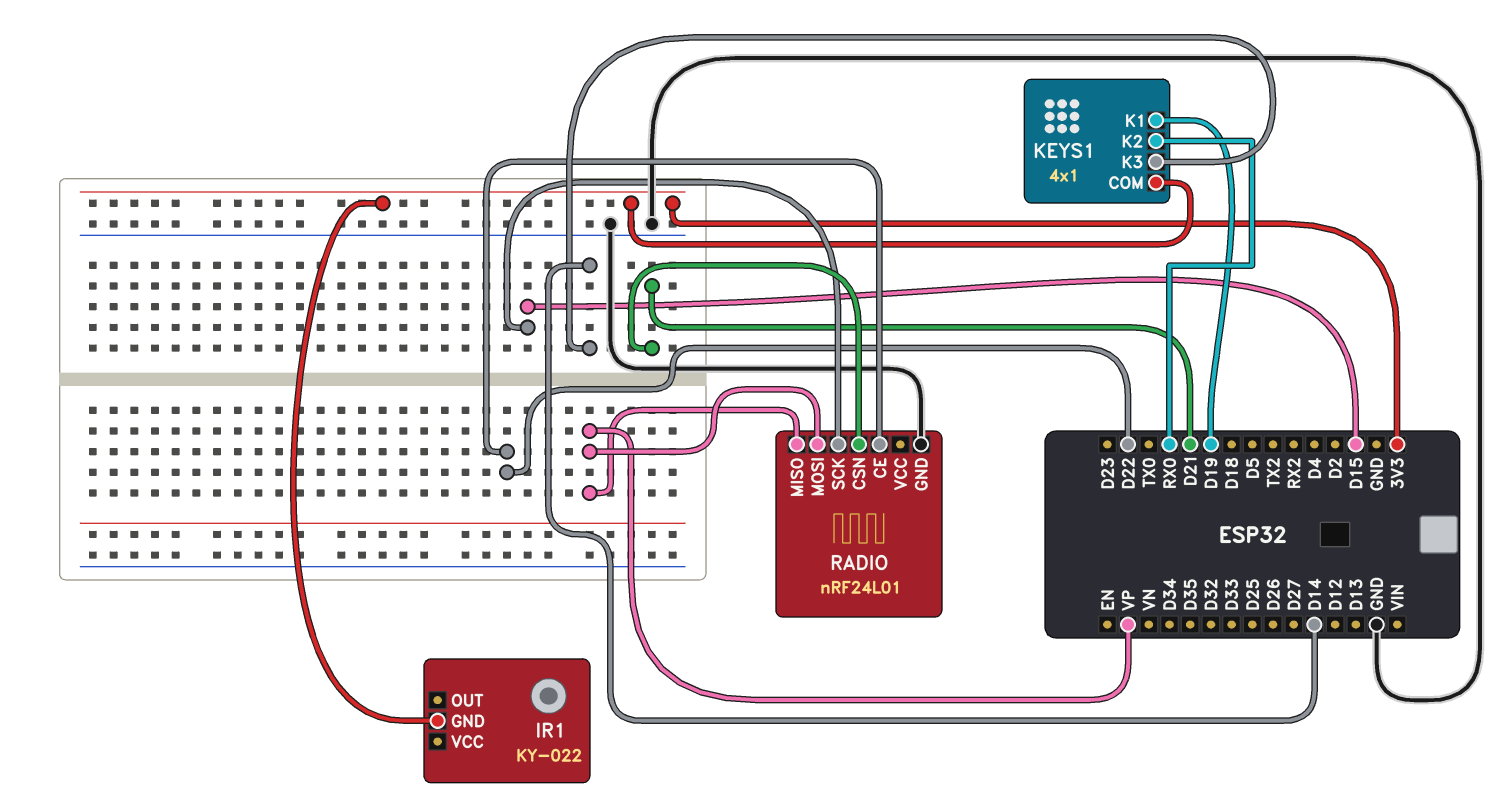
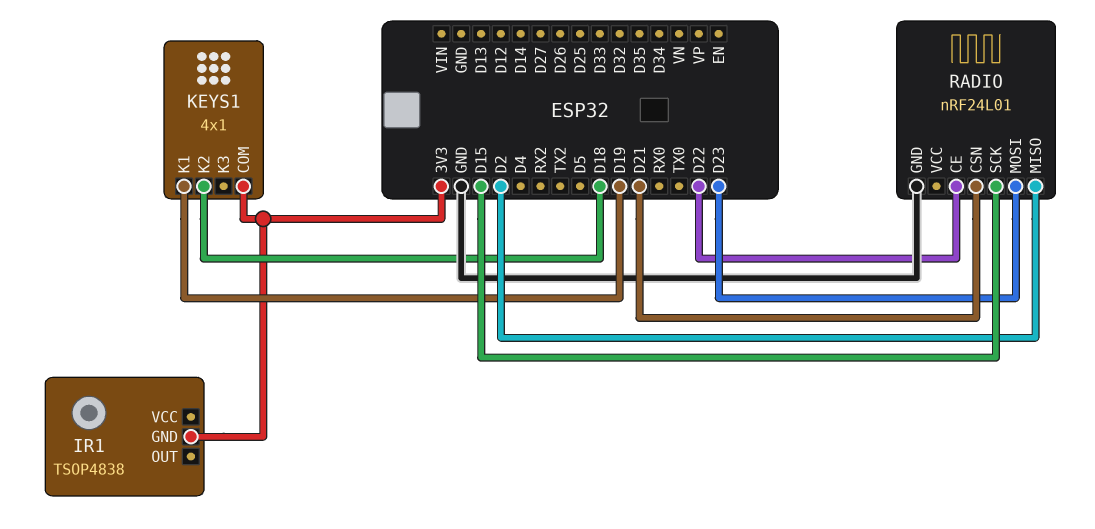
IR1: KY-022 -> TSOP4838
KEYS1 pin K2: RX0 -> D18
KEYS1 pin K3: D14 -> none
RADIO pin MISO: VP -> D2
RADIO pin MOSI: VP -> D23

